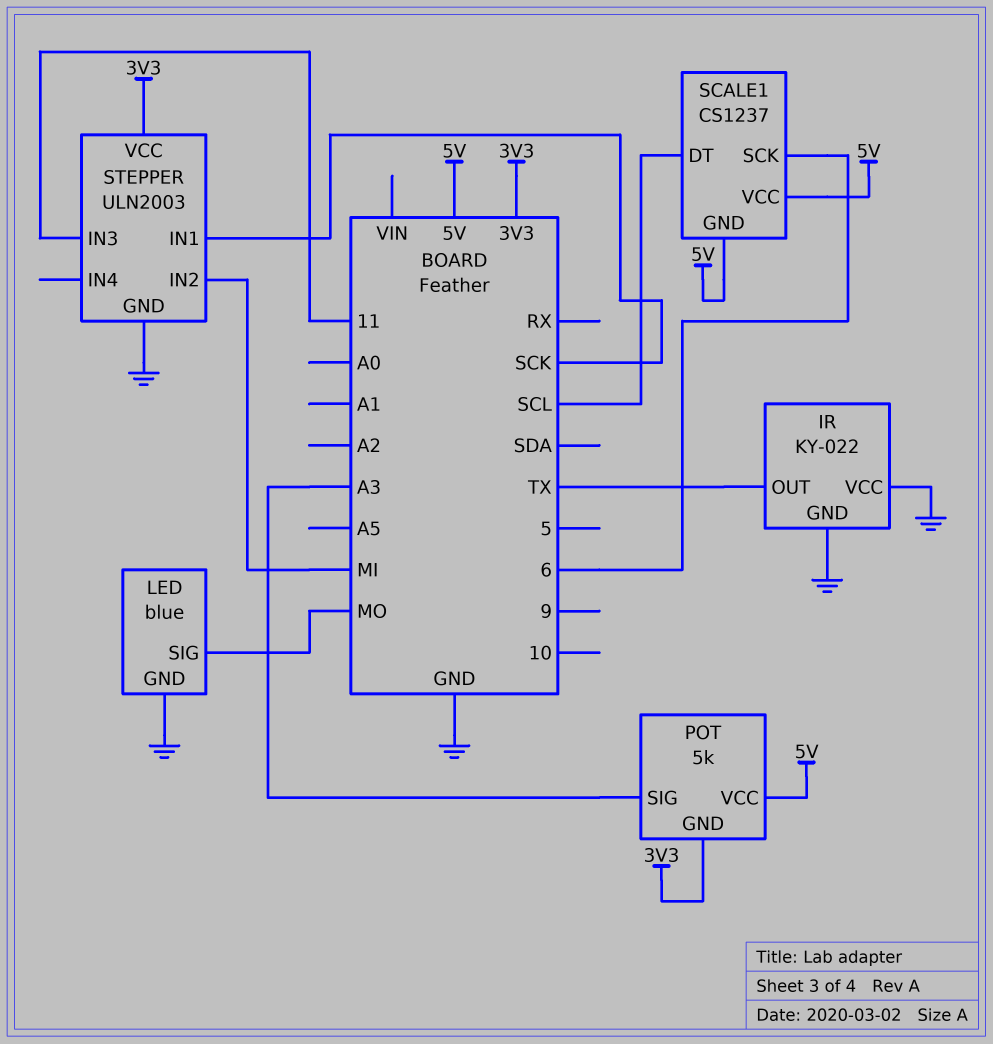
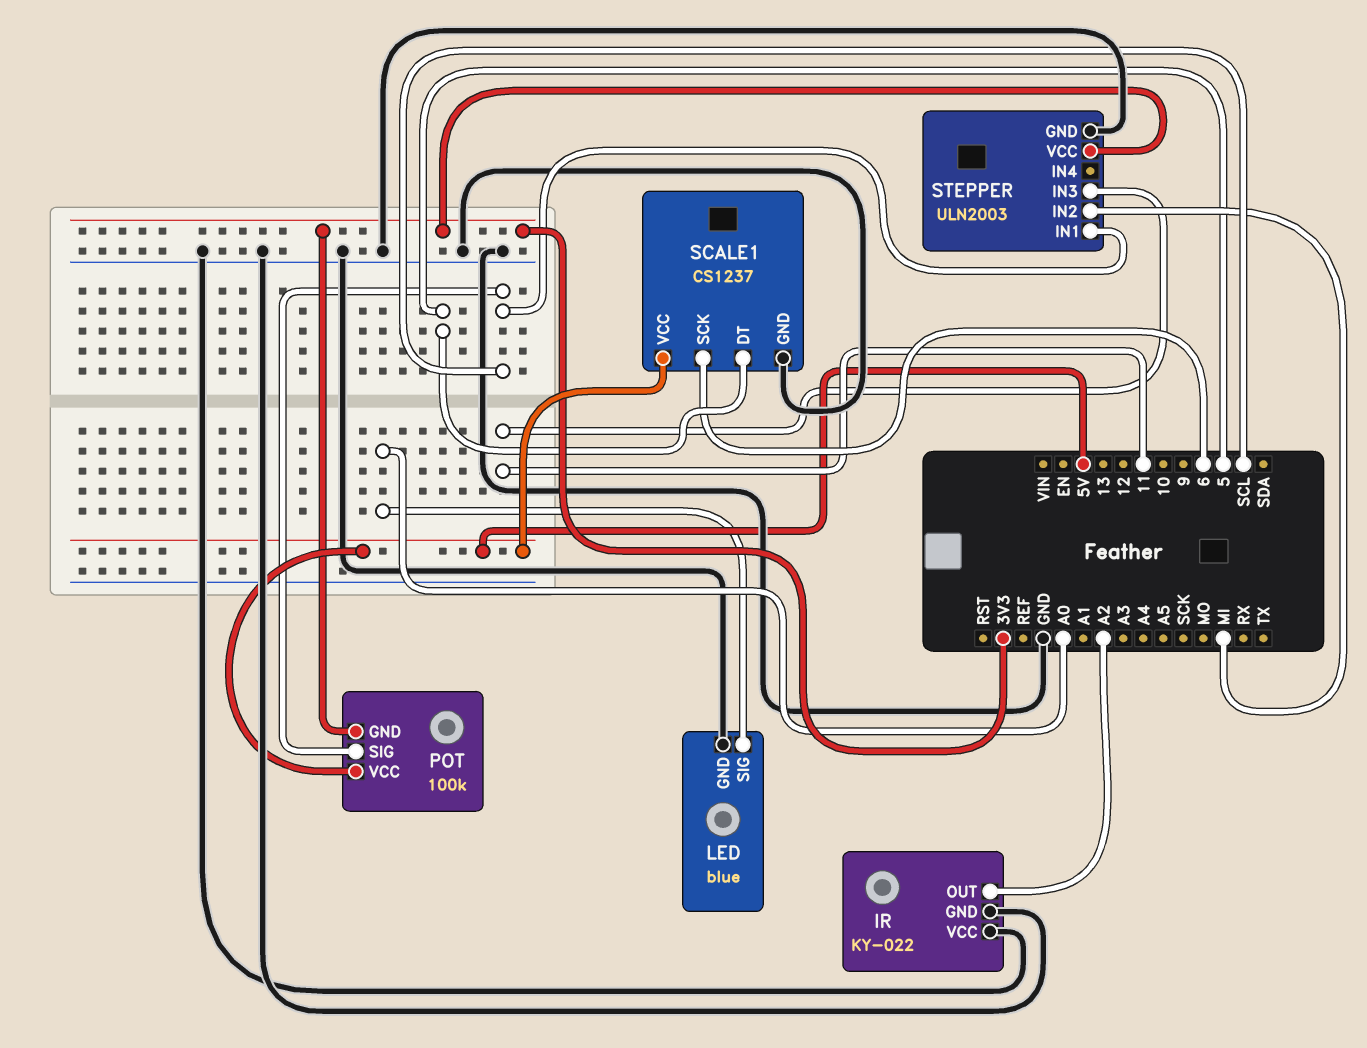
IR pin OUT: TX -> A2
LED pin SIG: MO -> A0
POT: 5k -> 100k
POT pin SIG: A3 -> SCL
SCALE1 pin DT: SCL -> 5
SCALE1 pin GND: 5V -> GND
STEPPER pin IN1: SCK -> SCL

